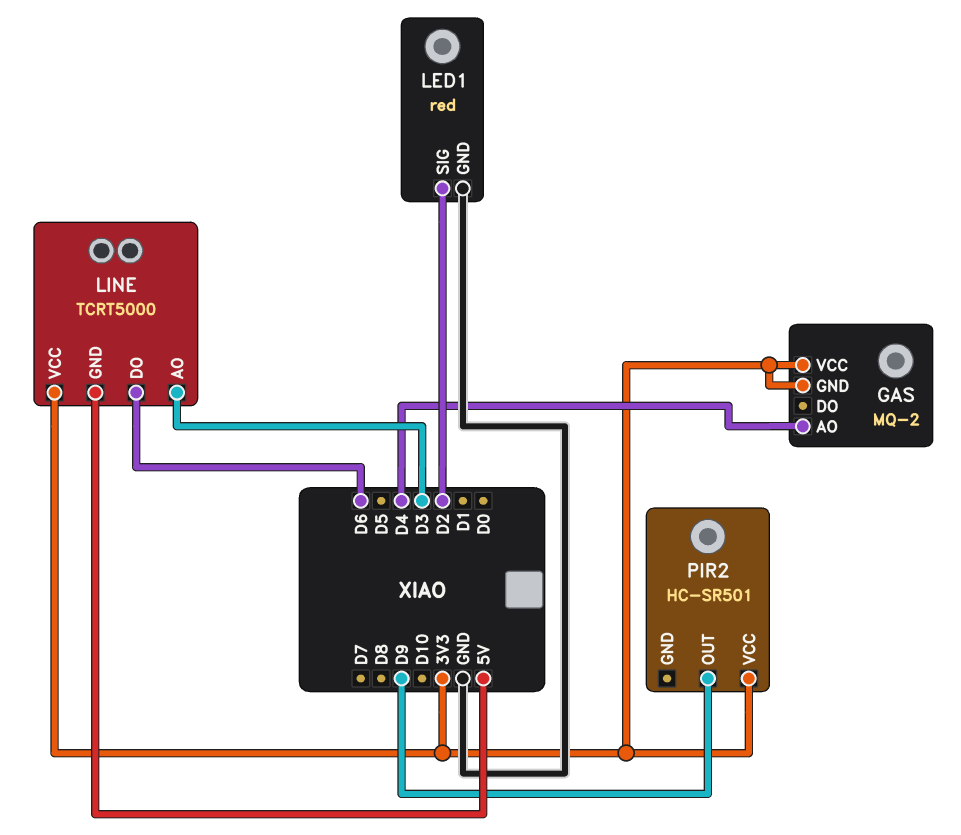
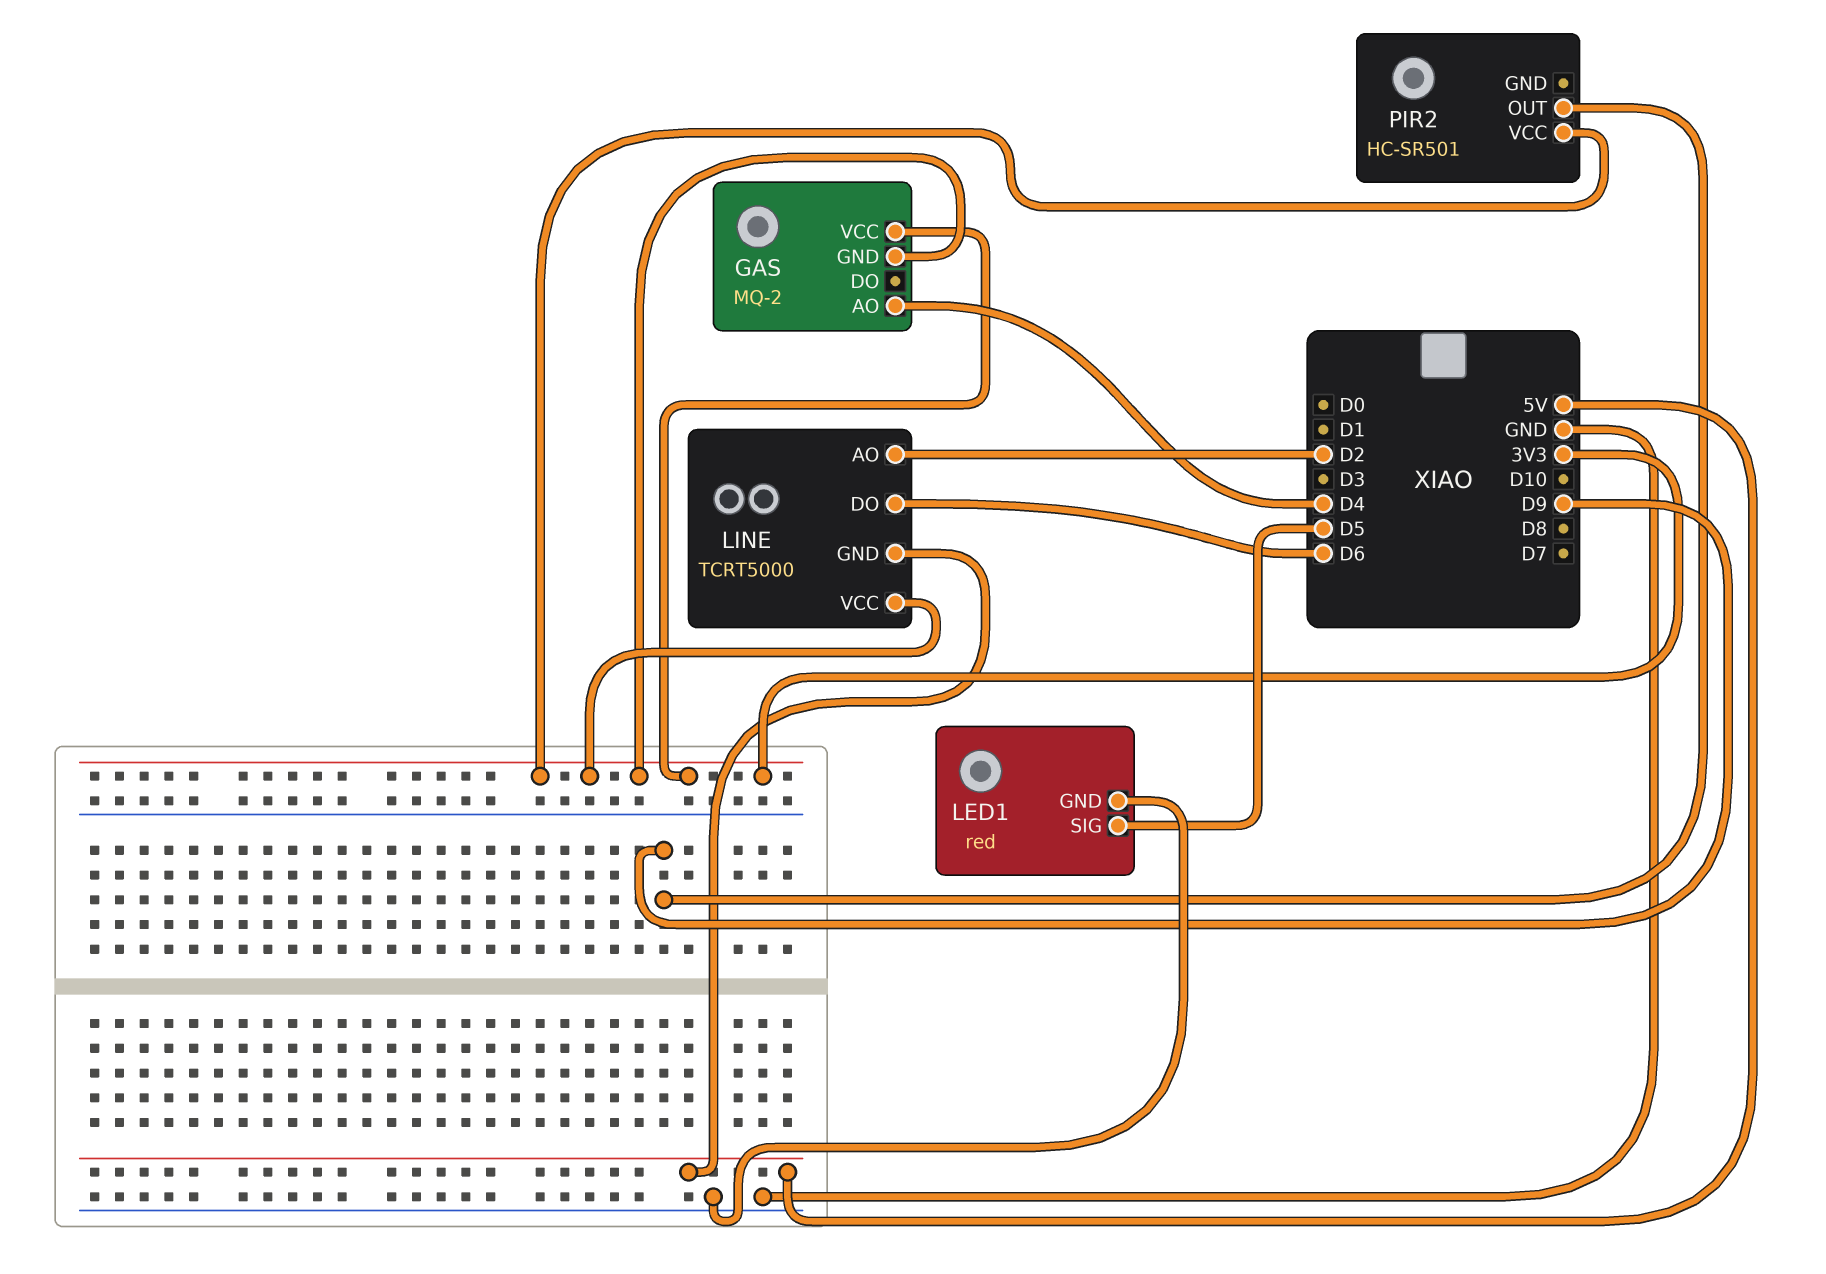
LED1 pin SIG: D2 -> D5
LINE pin AO: D3 -> D2

